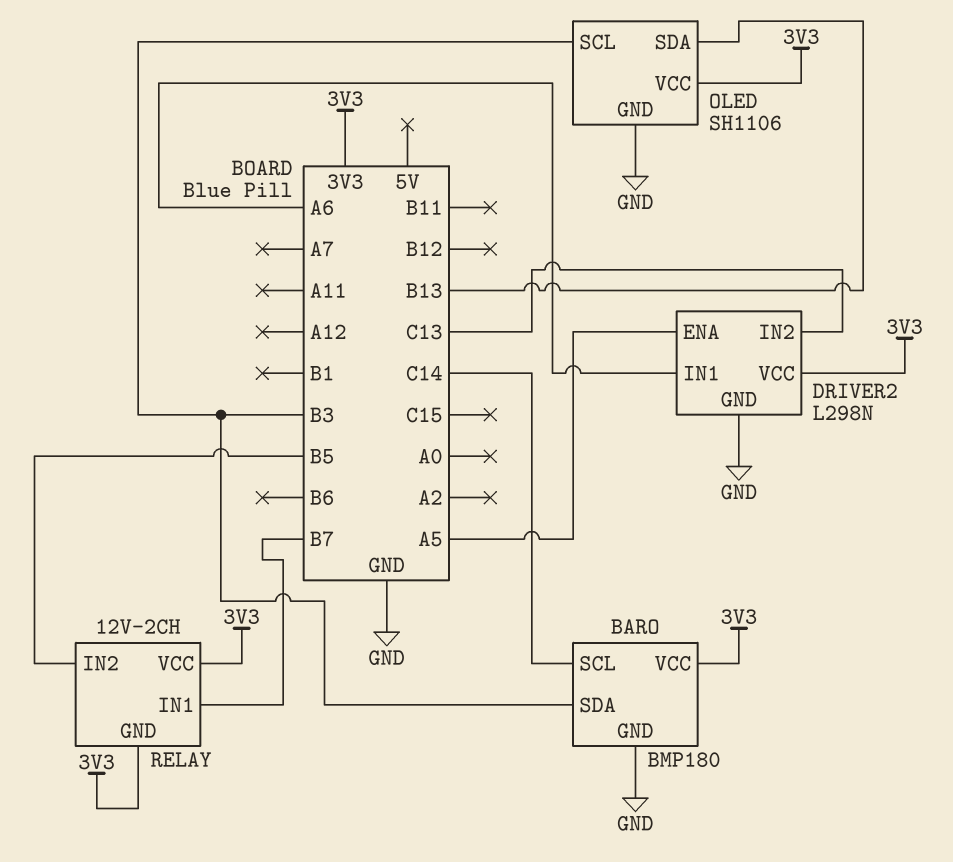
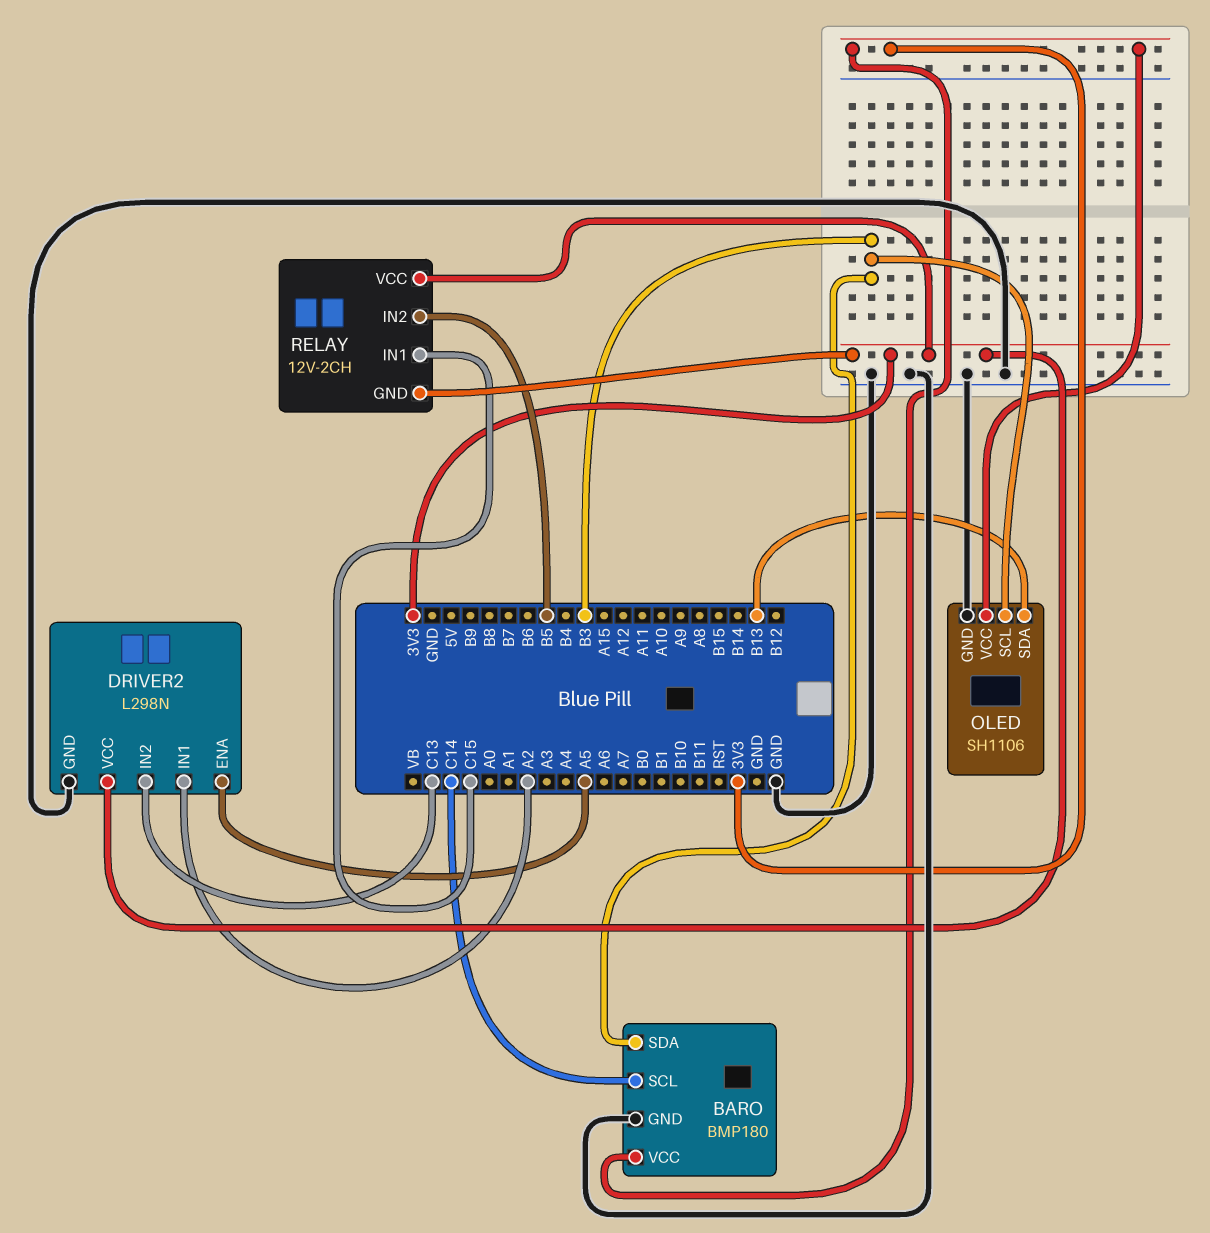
DRIVER2 pin IN1: A6 -> A2
RELAY pin IN1: B7 -> C15

